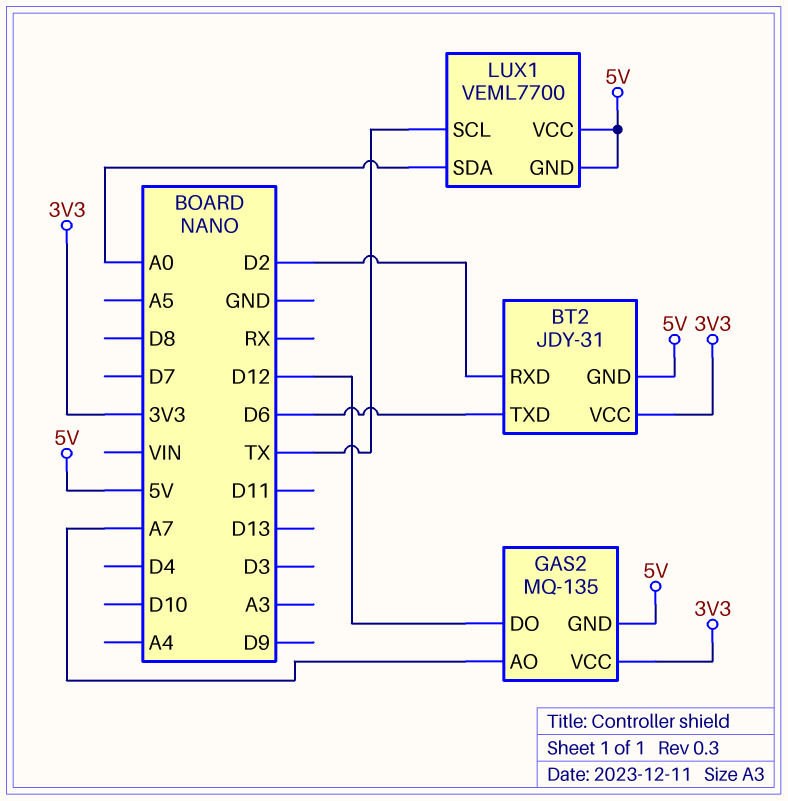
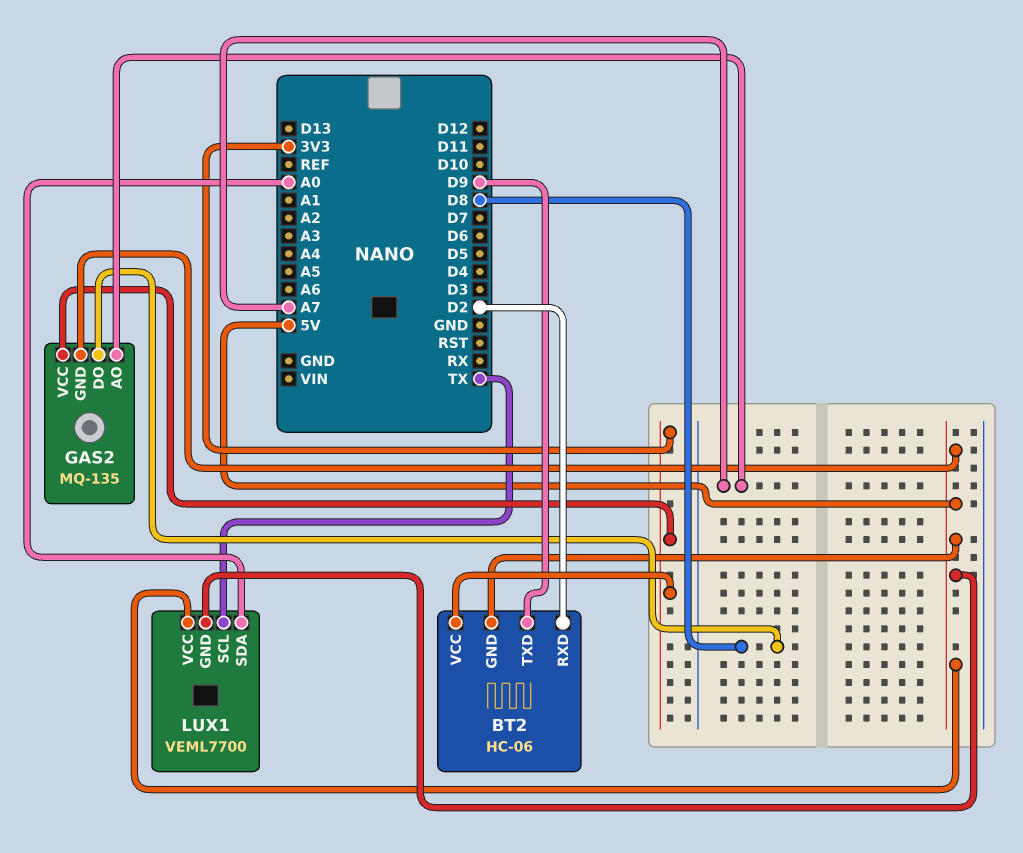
BT2: JDY-31 -> HC-06
BT2 pin TXD: D6 -> D9
GAS2 pin DO: D12 -> D8

